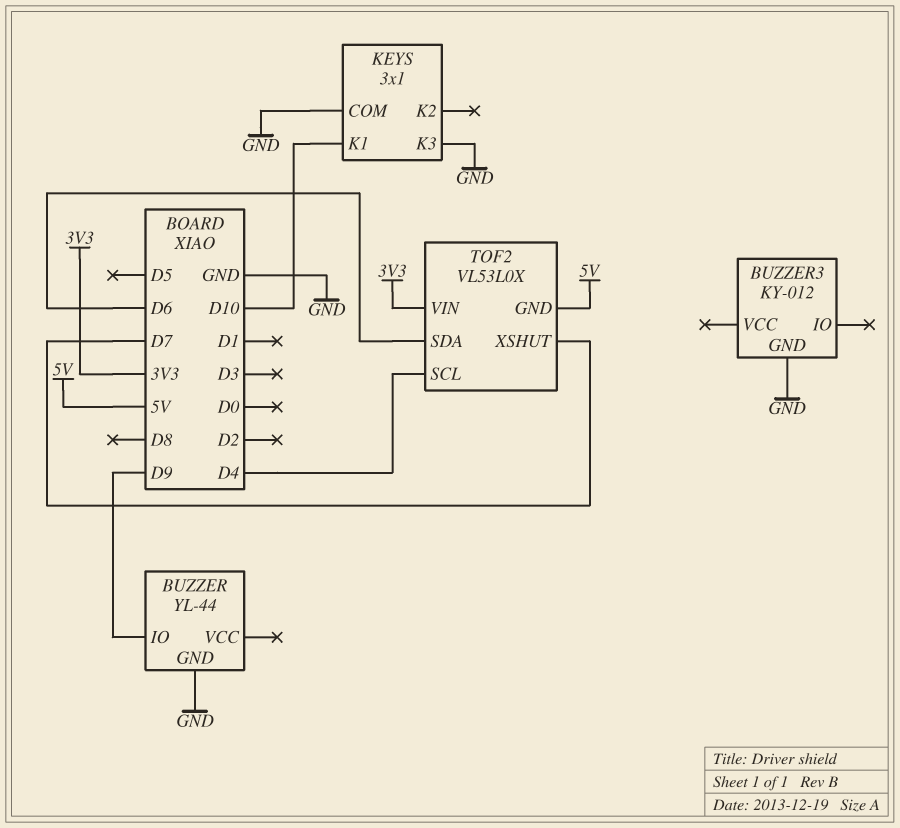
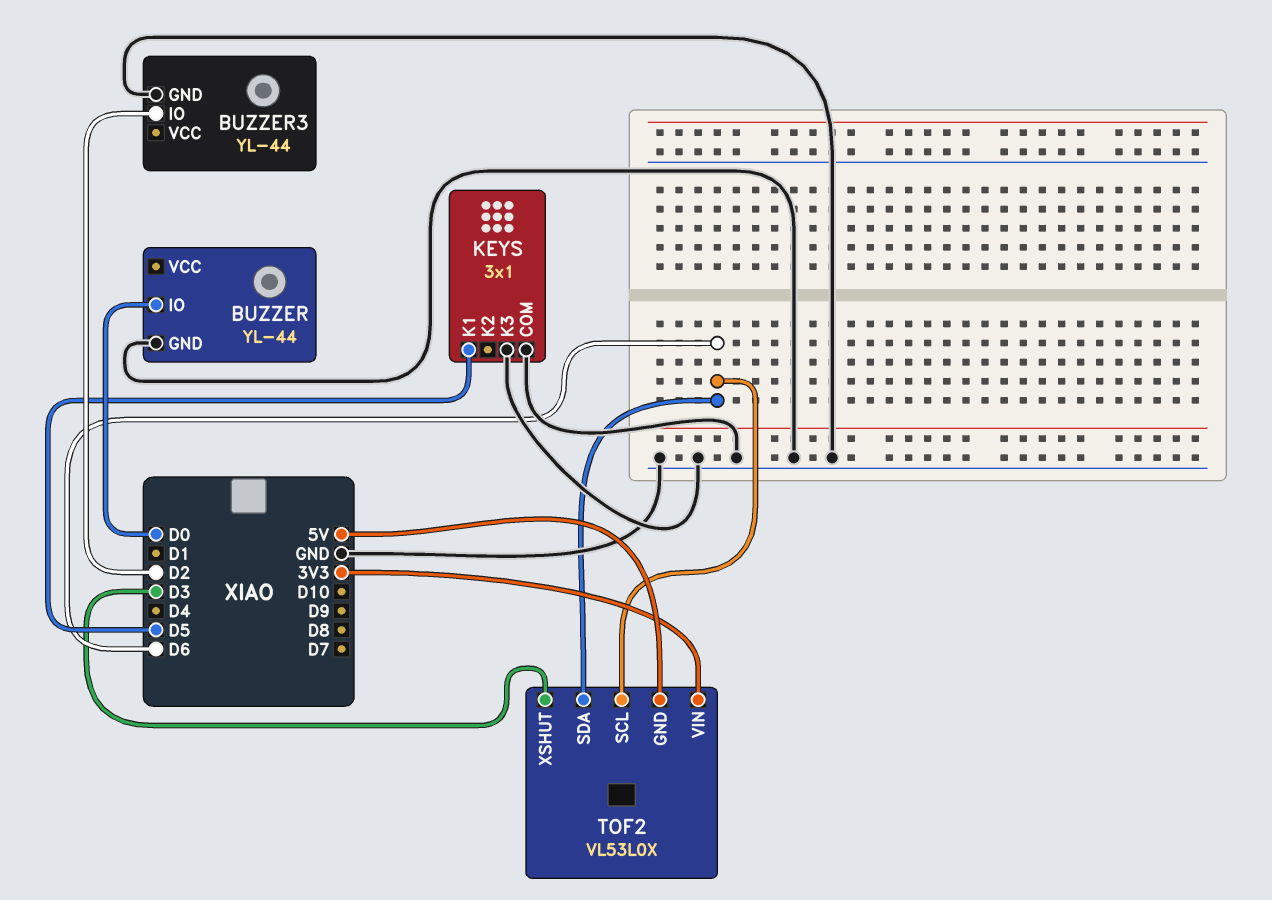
BUZZER pin IO: D9 -> D0
BUZZER3: KY-012 -> YL-44
BUZZER3 pin IO: none -> D2
KEYS pin K1: D10 -> D5
TOF2 pin SCL: D4 -> D6
TOF2 pin XSHUT: D7 -> D3

